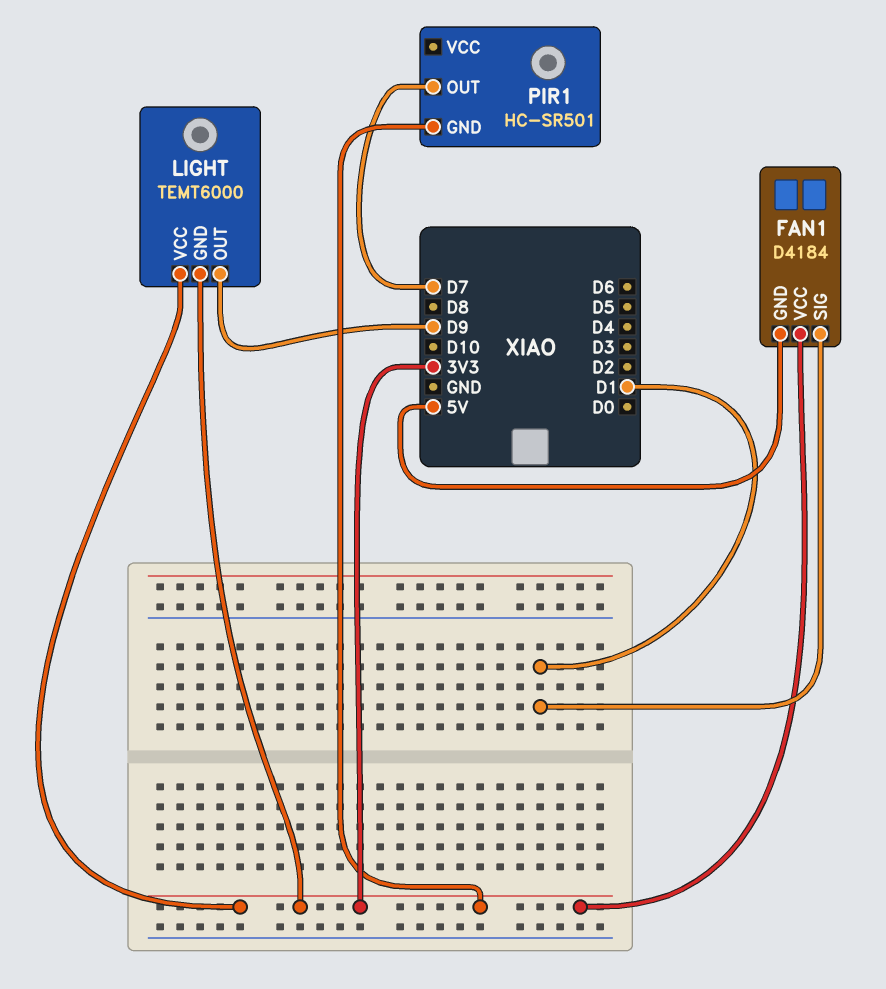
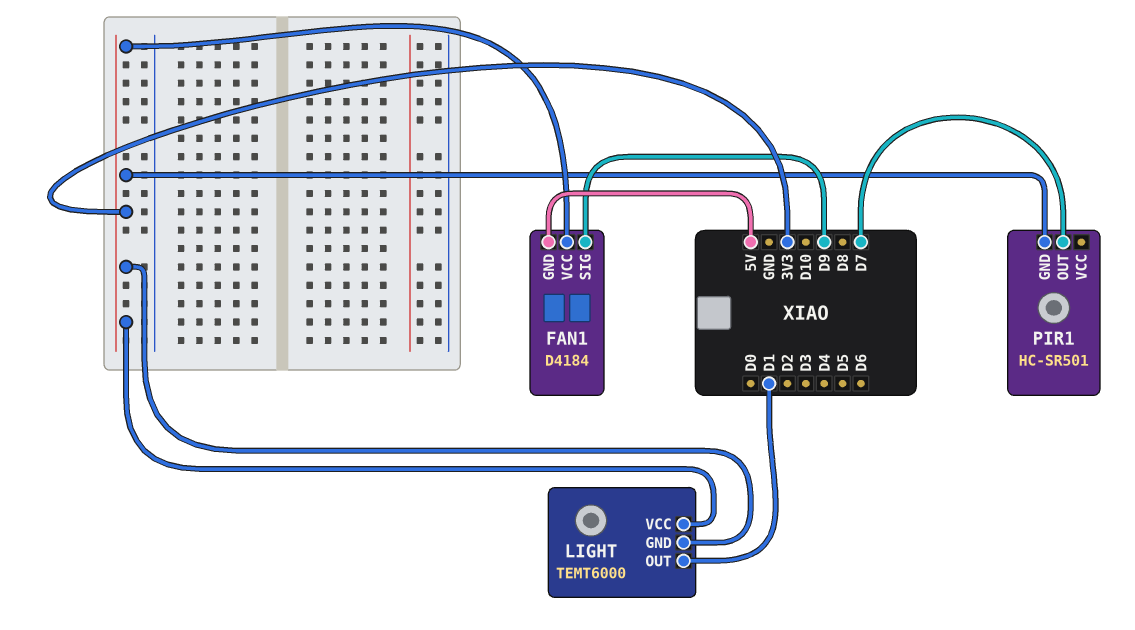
FAN1 pin SIG: D1 -> D9
LIGHT pin OUT: D9 -> D1

